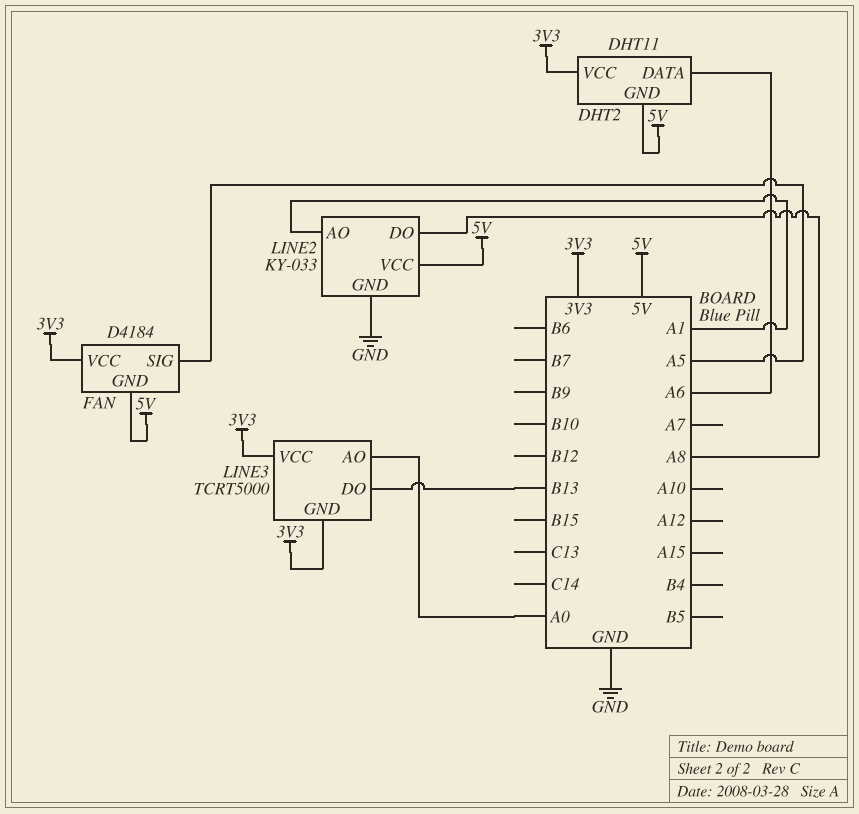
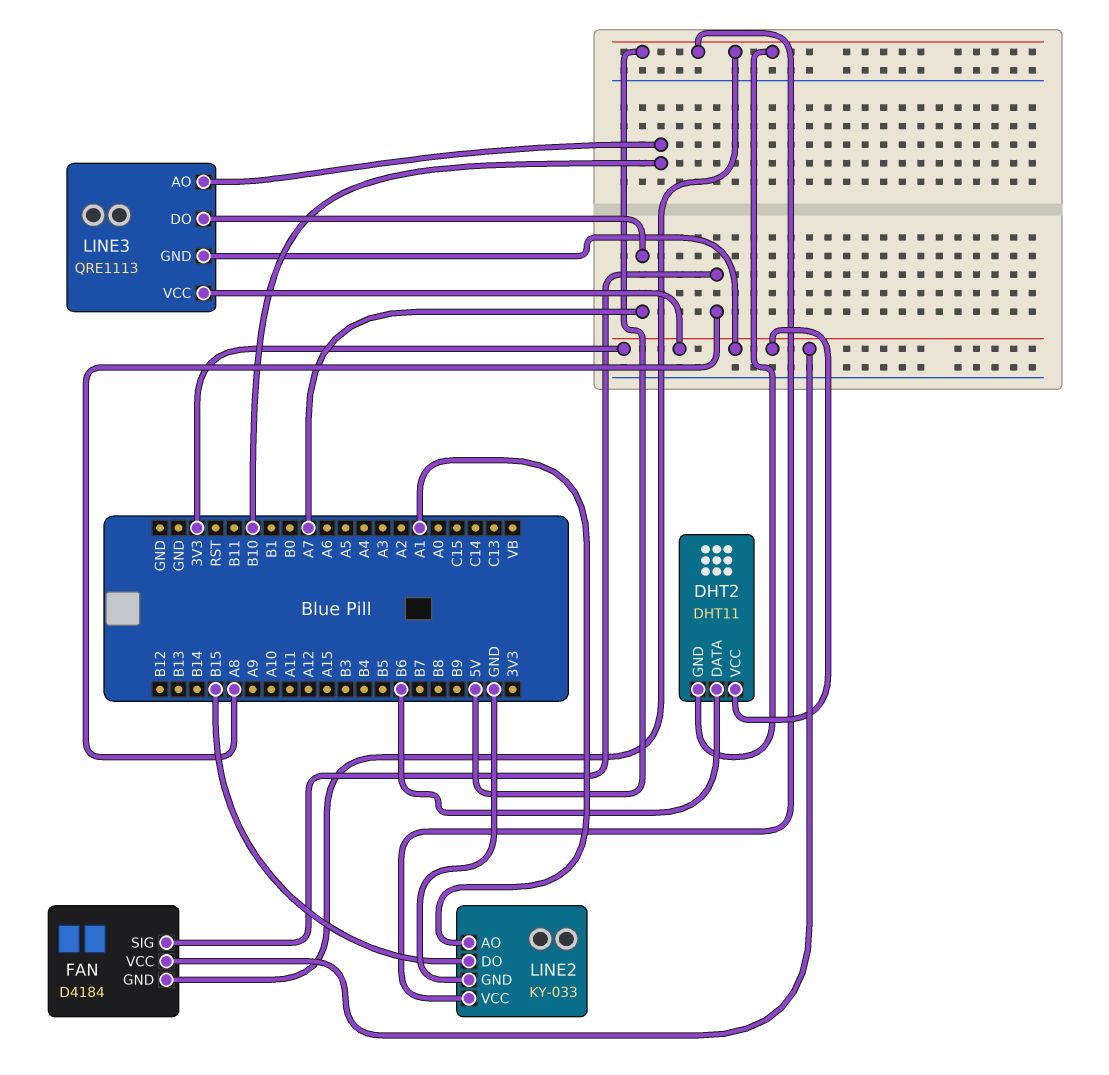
DHT2 pin DATA: A6 -> B6
FAN pin SIG: A5 -> A8
LINE2 pin DO: A8 -> B15
LINE3: TCRT5000 -> QRE1113
LINE3 pin AO: A0 -> B10
LINE3 pin DO: B13 -> A7

